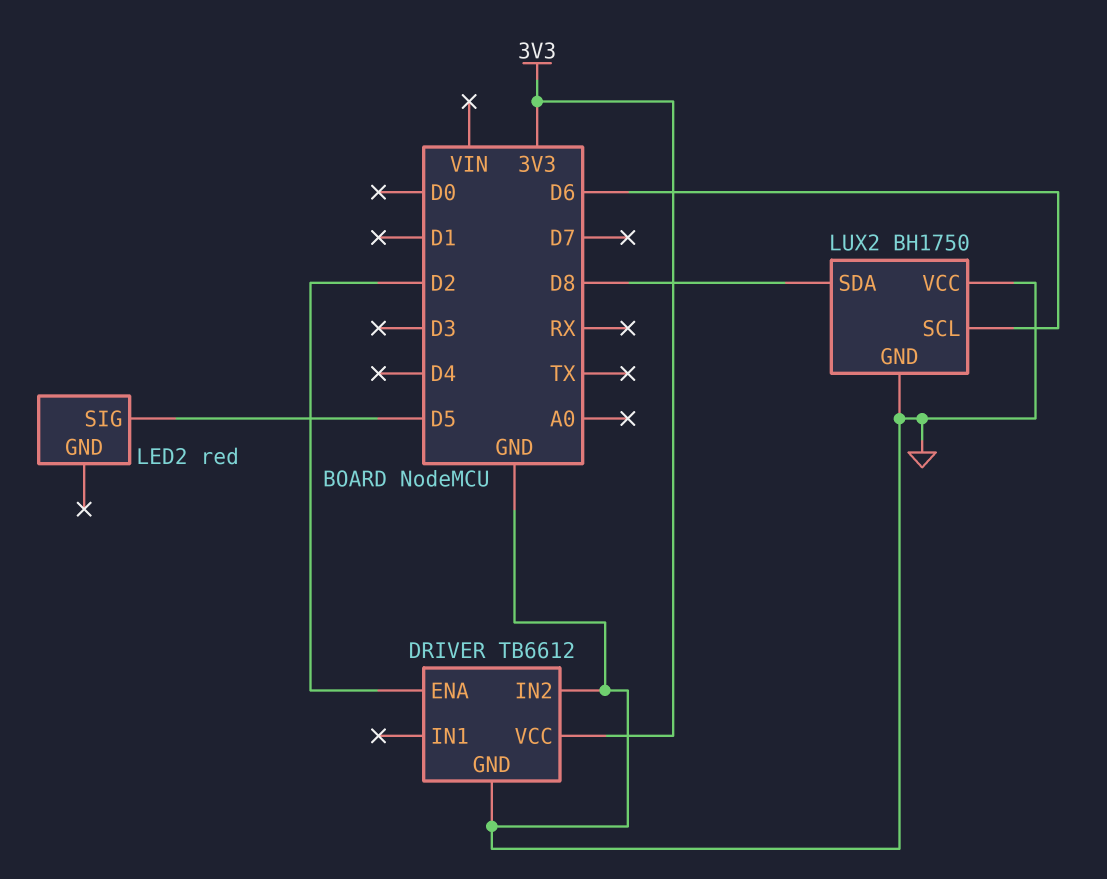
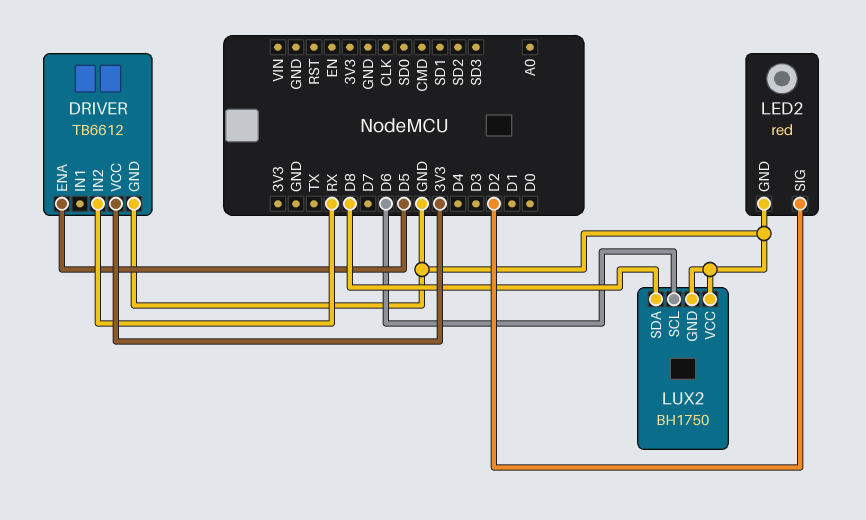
DRIVER pin ENA: D2 -> D5
DRIVER pin IN2: GND -> RX
LED2 pin GND: none -> GND
LED2 pin SIG: D5 -> D2

